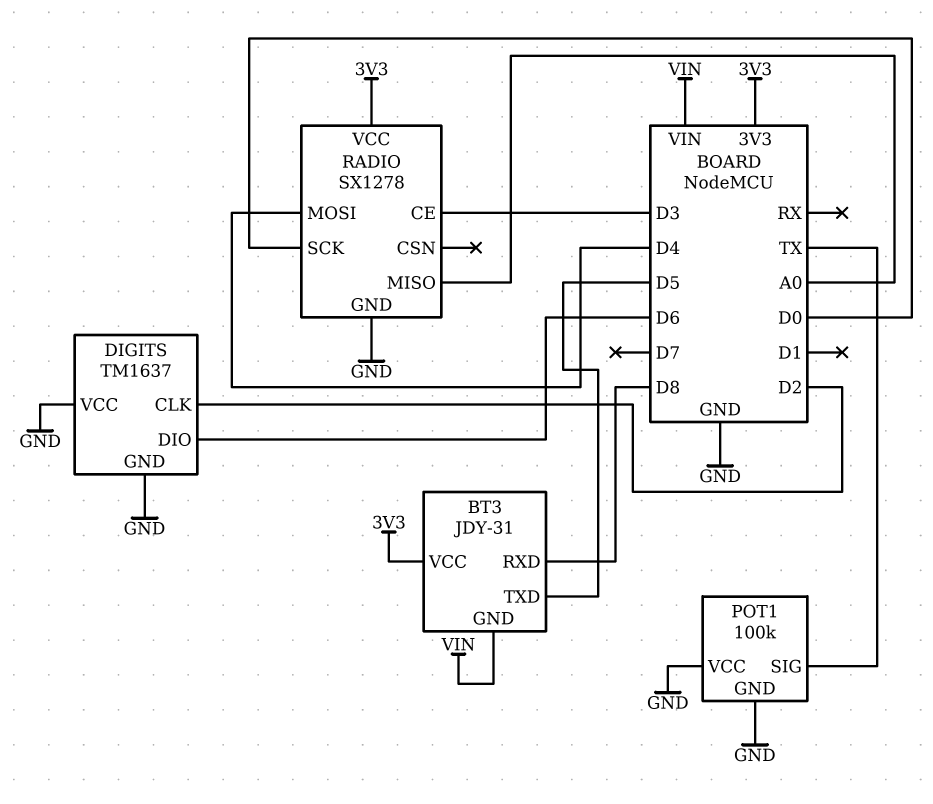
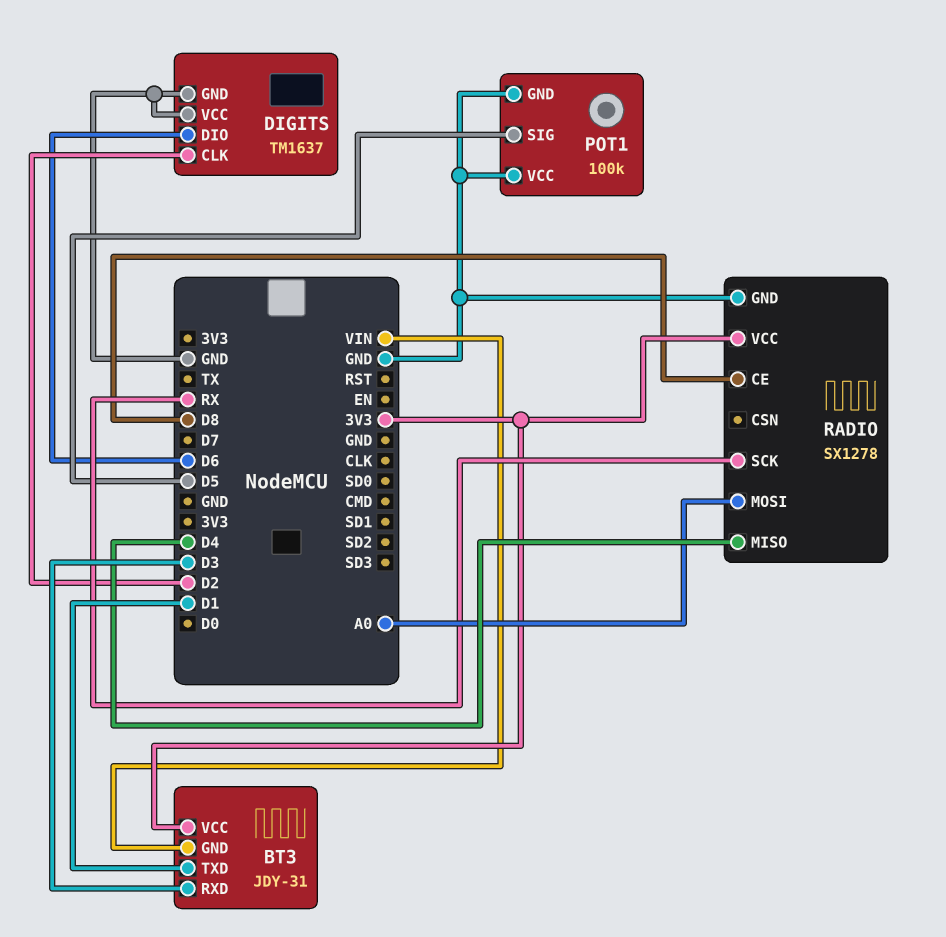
BT3 pin RXD: D8 -> D3
BT3 pin TXD: D5 -> D1
POT1 pin SIG: TX -> D5
RADIO pin CE: D3 -> D8
RADIO pin MISO: A0 -> D4
RADIO pin MOSI: D4 -> A0
RADIO pin SCK: D0 -> RX

